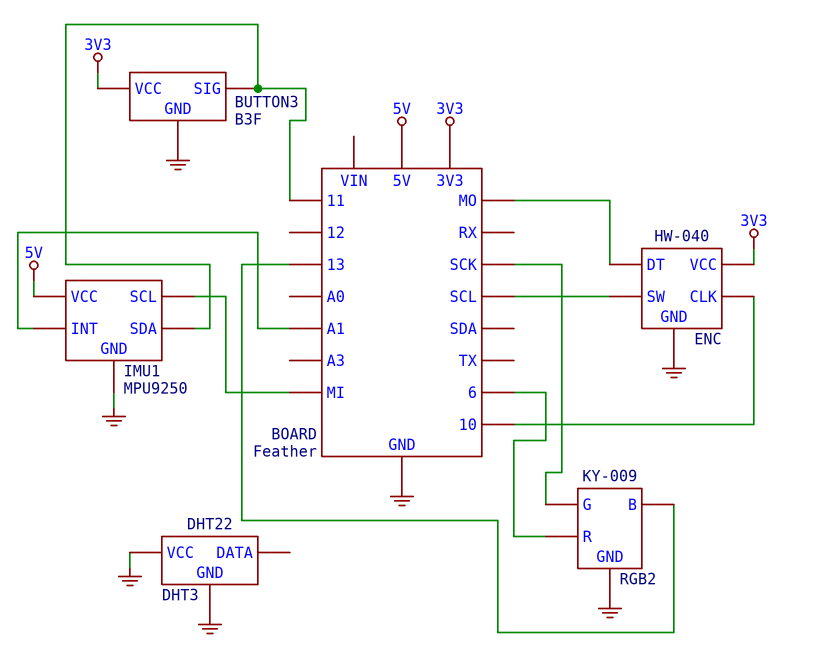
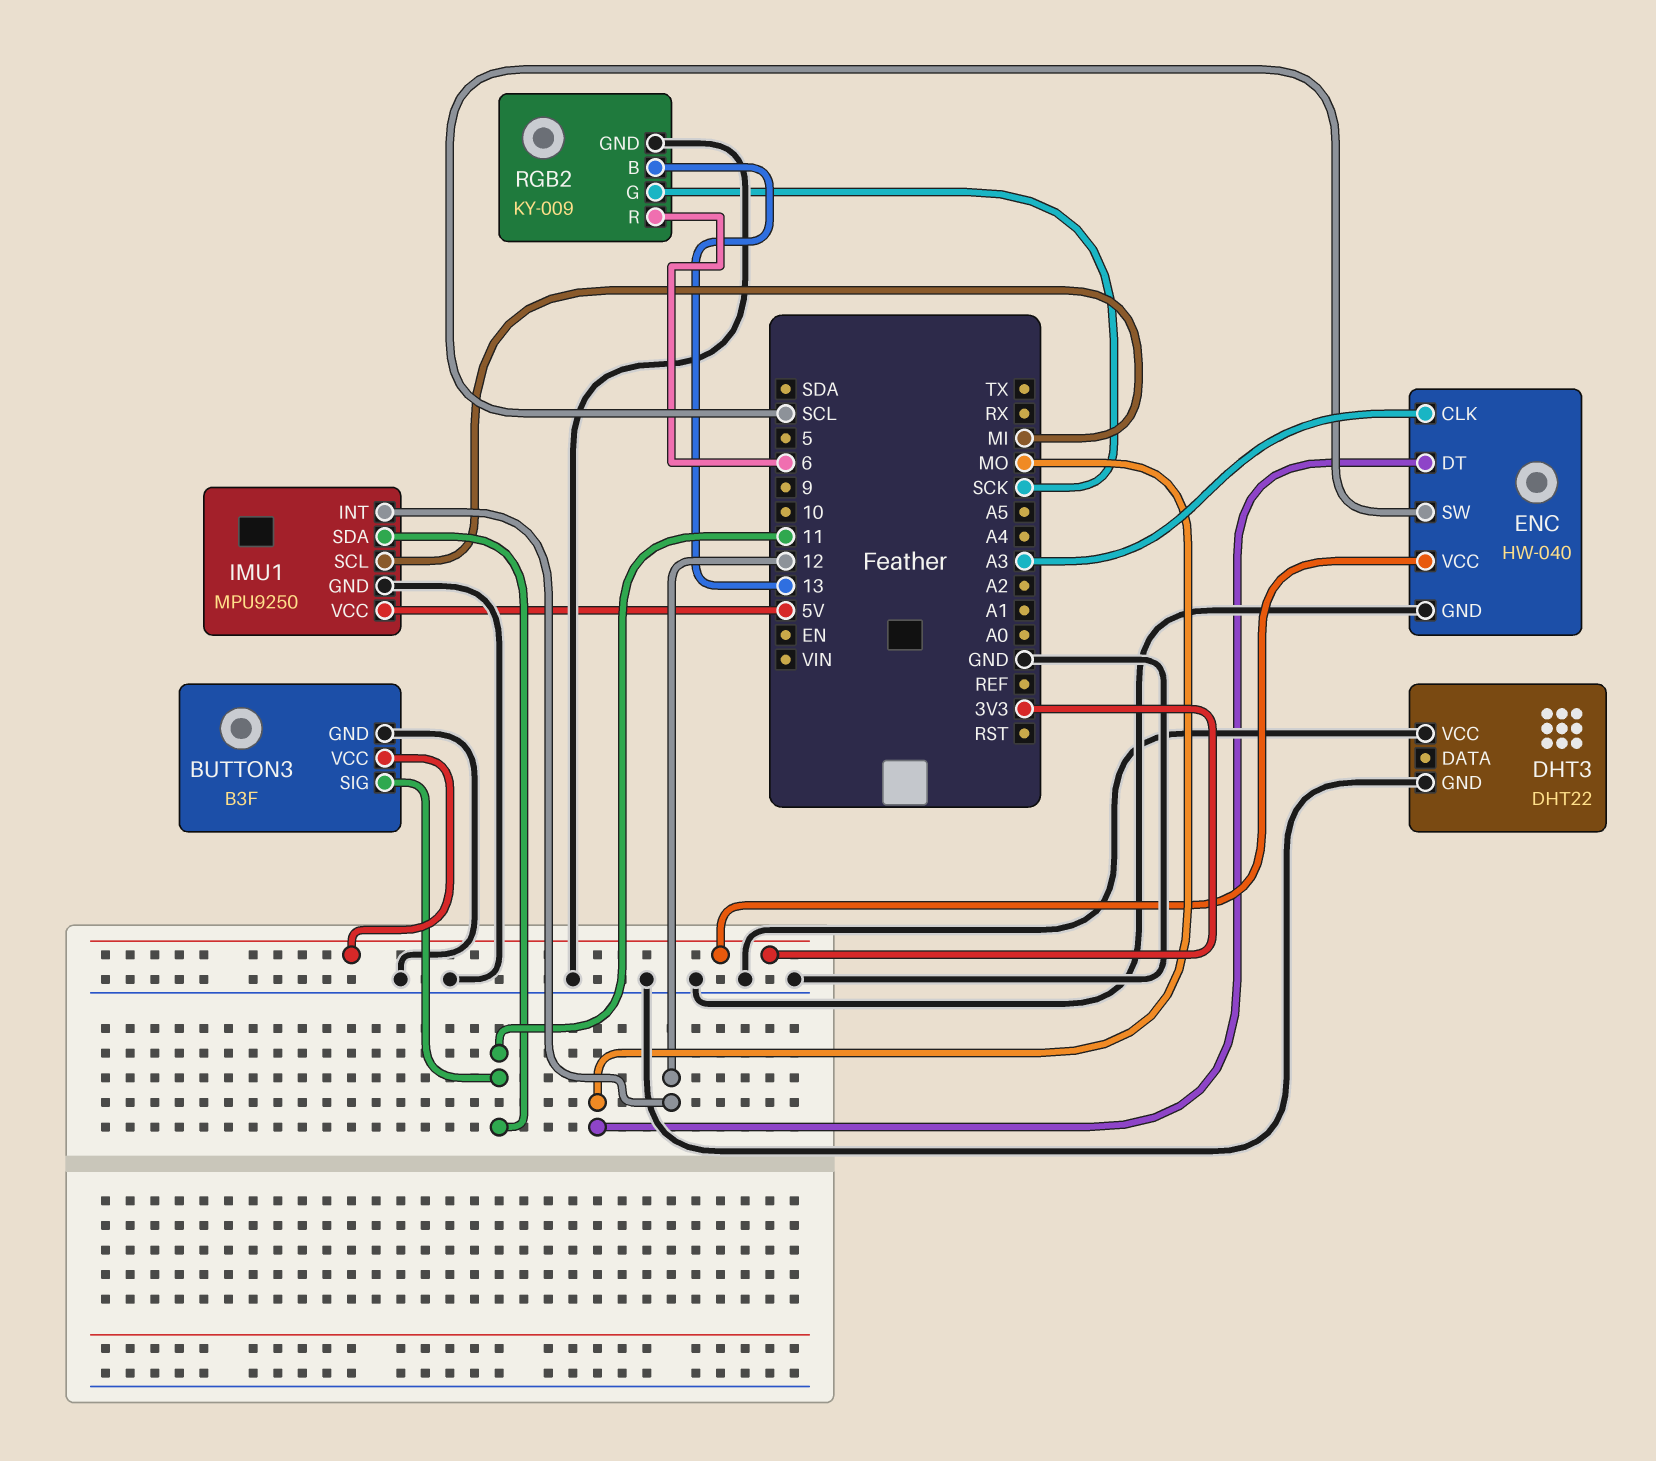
ENC pin CLK: 10 -> A3
IMU1 pin INT: A1 -> 12

